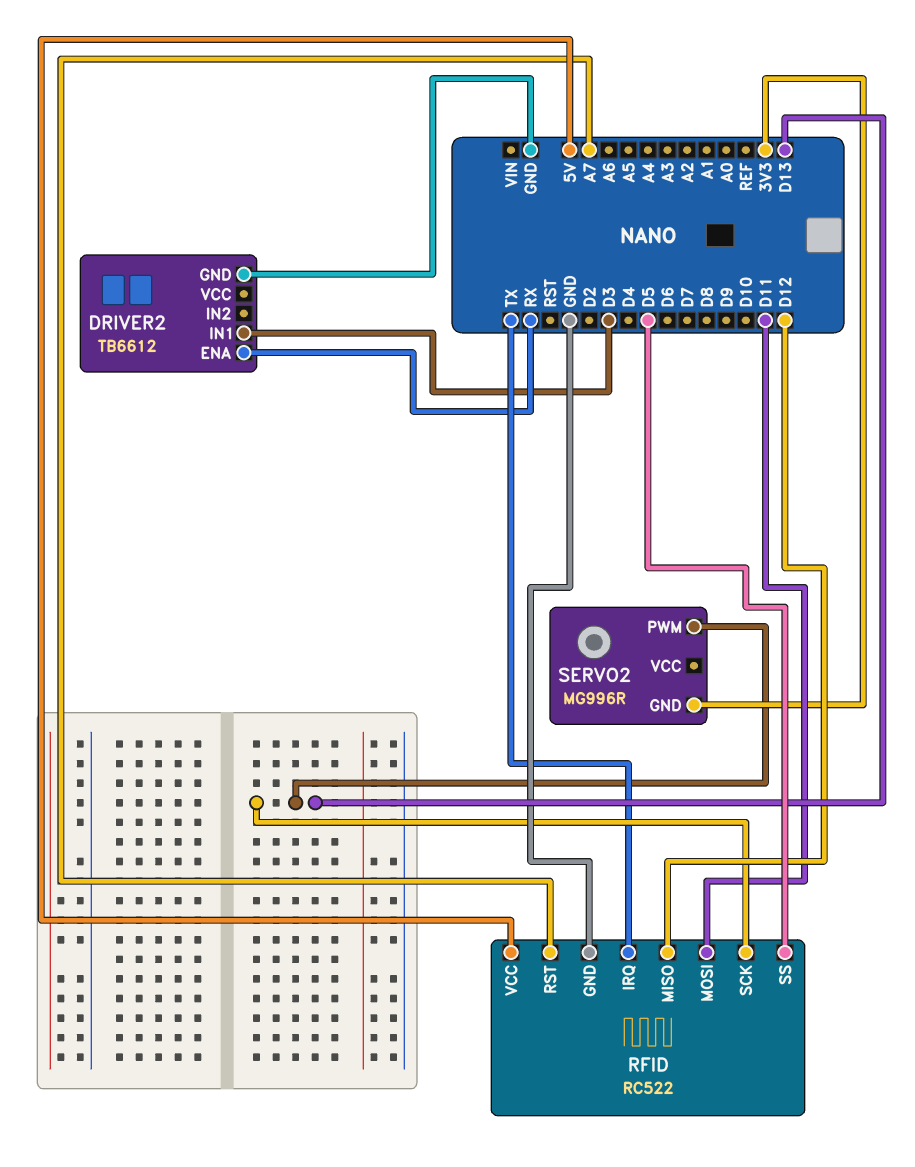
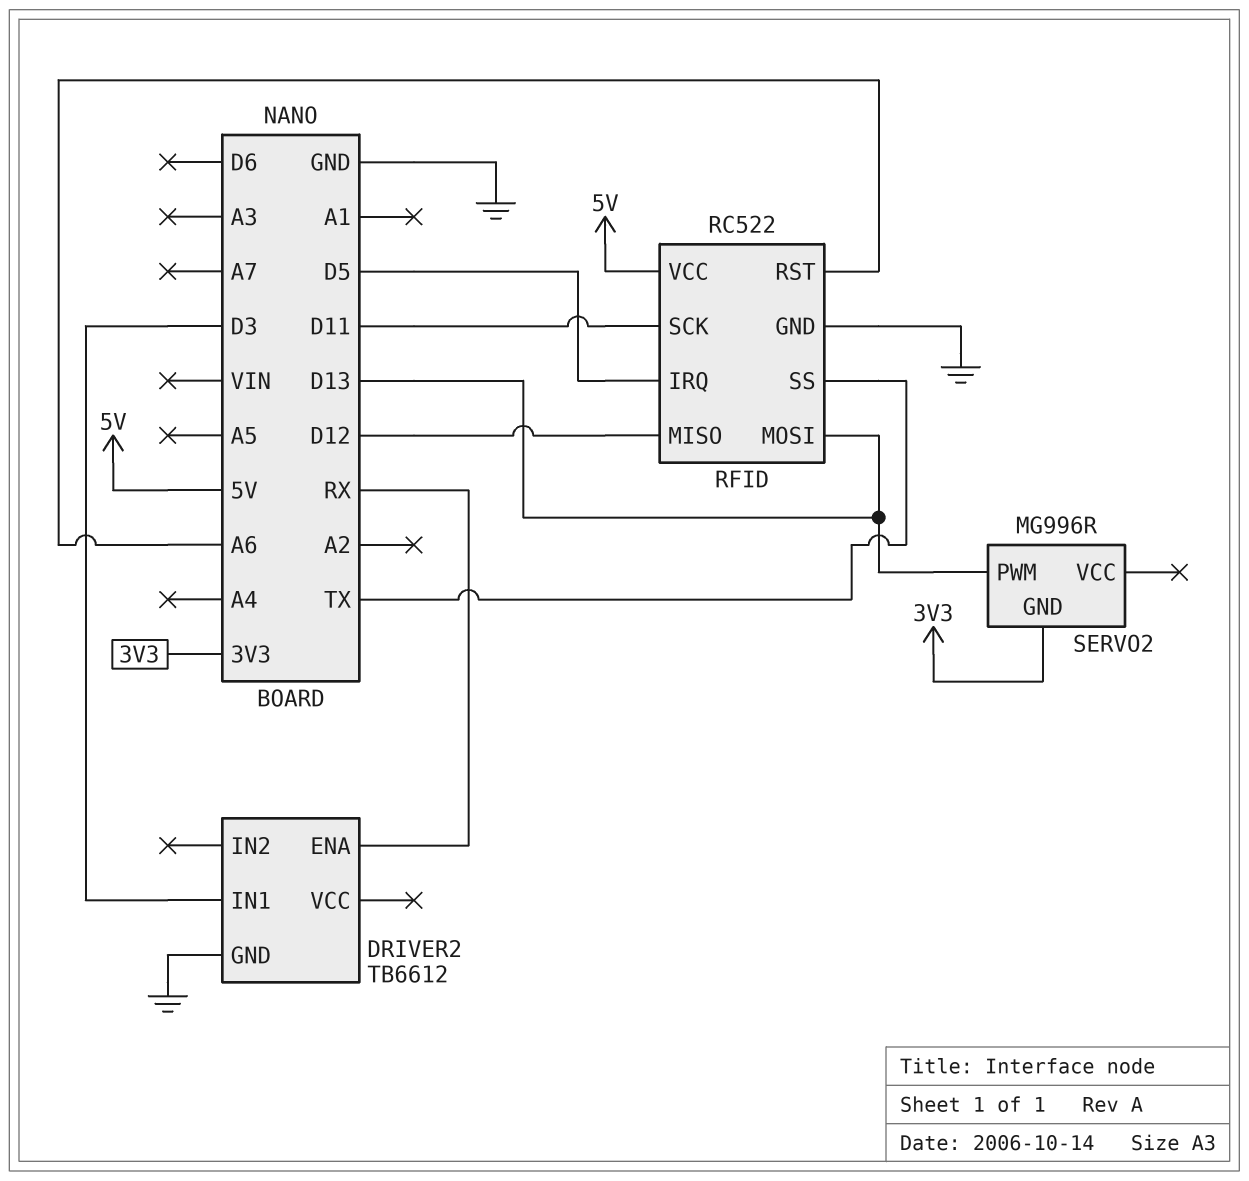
RFID pin IRQ: TX -> D5
RFID pin MOSI: D11 -> D13
RFID pin RST: A7 -> A6
RFID pin SCK: D13 -> D11
RFID pin SS: D5 -> TX

